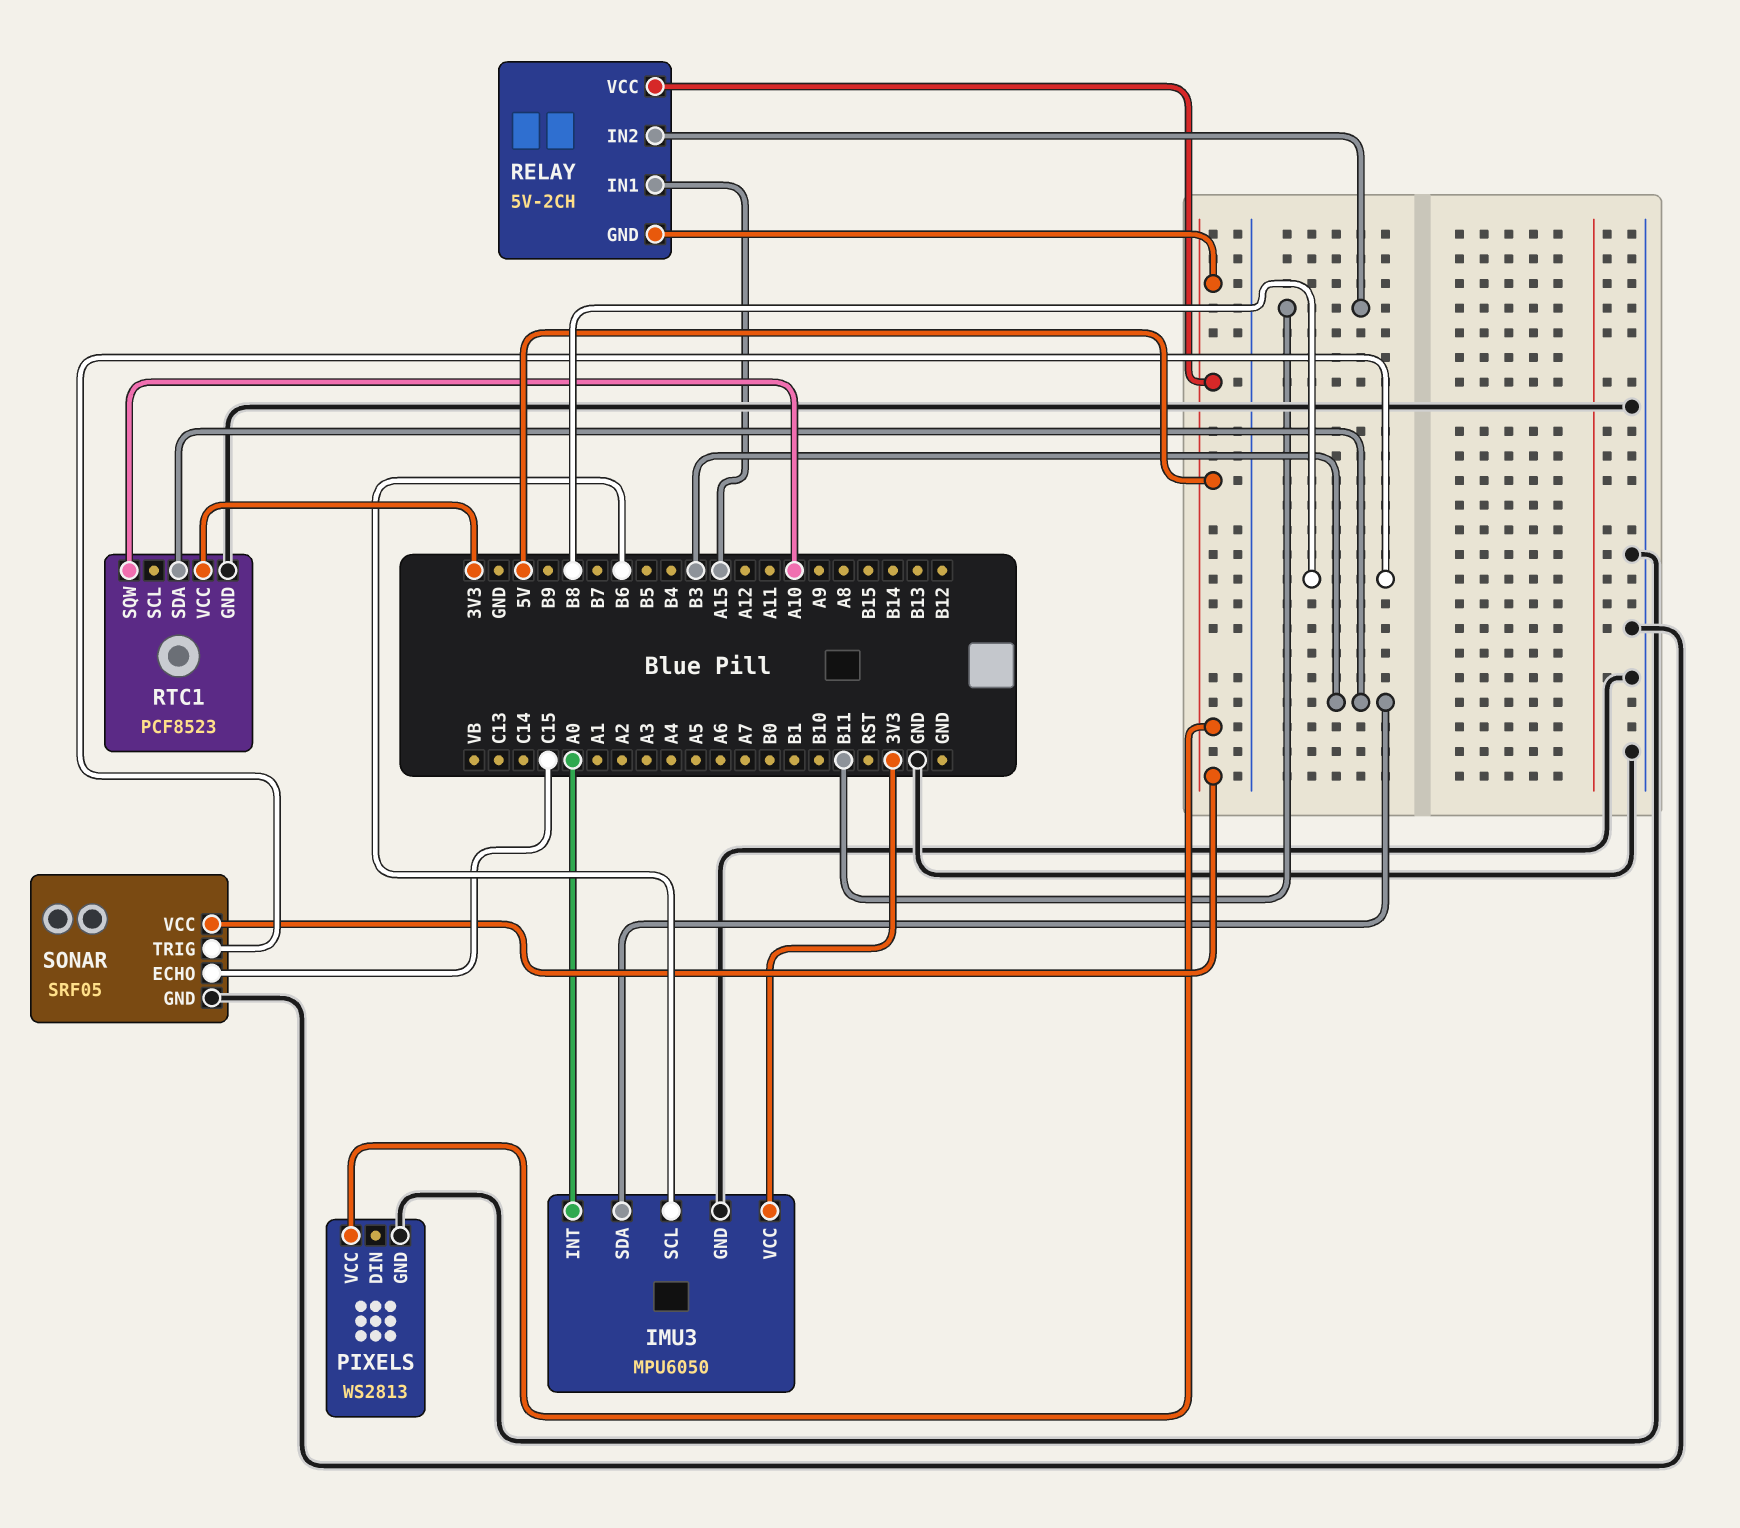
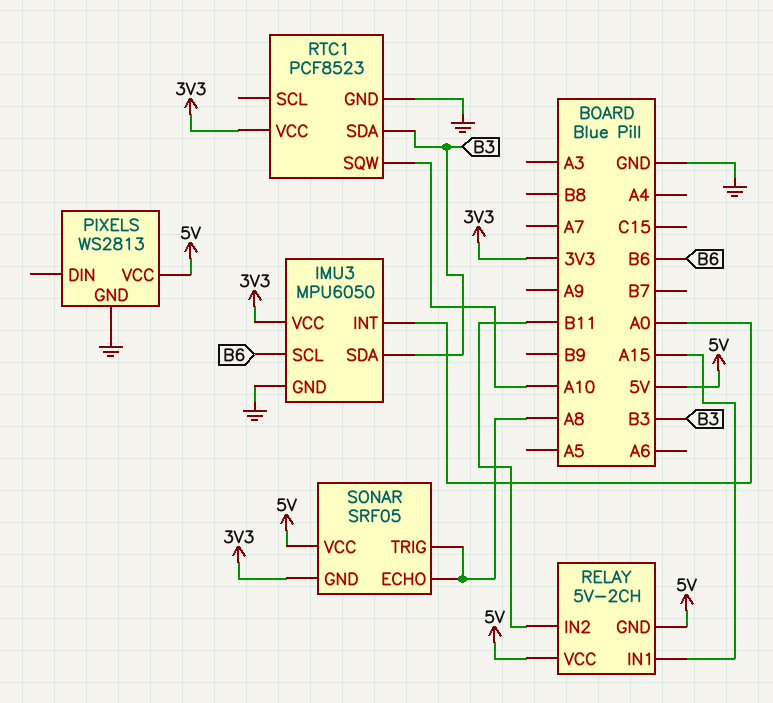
SONAR pin ECHO: C15 -> A8
SONAR pin GND: GND -> 3V3
SONAR pin TRIG: B8 -> A8

